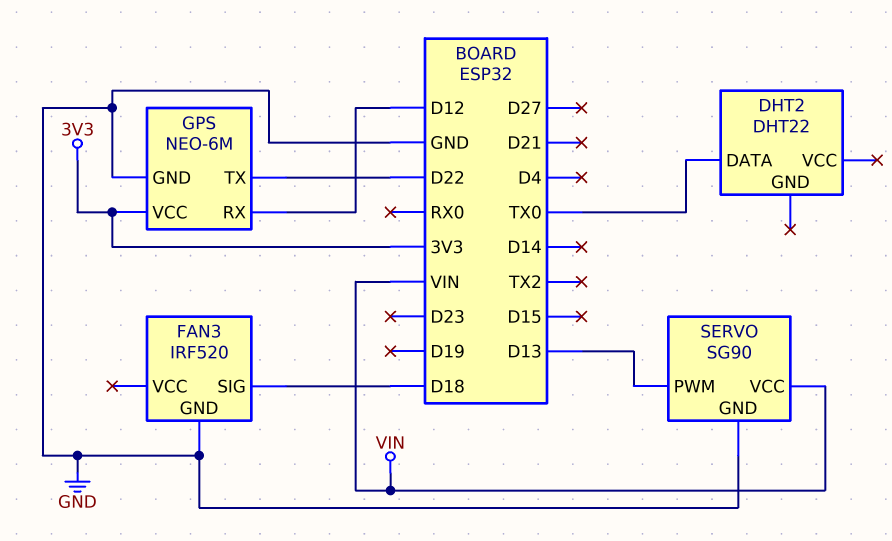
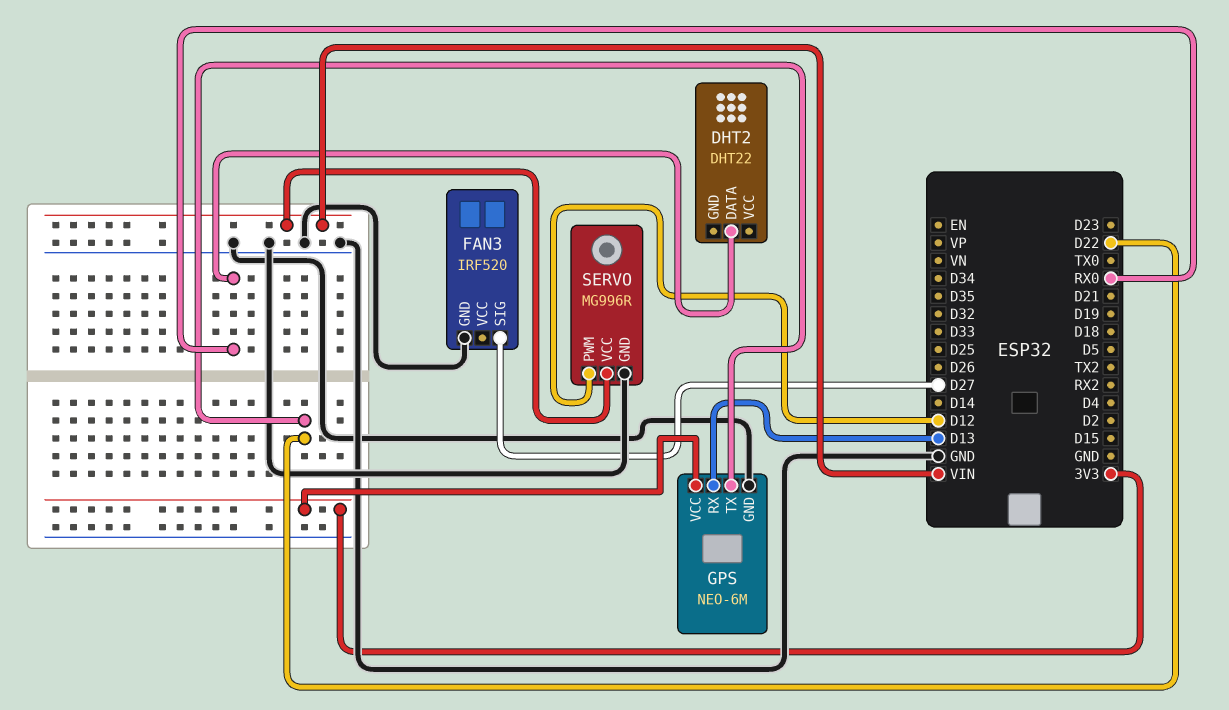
DHT2 pin DATA: TX0 -> RX0
FAN3 pin SIG: D18 -> D27
GPS pin RX: D12 -> D13
SERVO: SG90 -> MG996R
SERVO pin PWM: D13 -> D12

